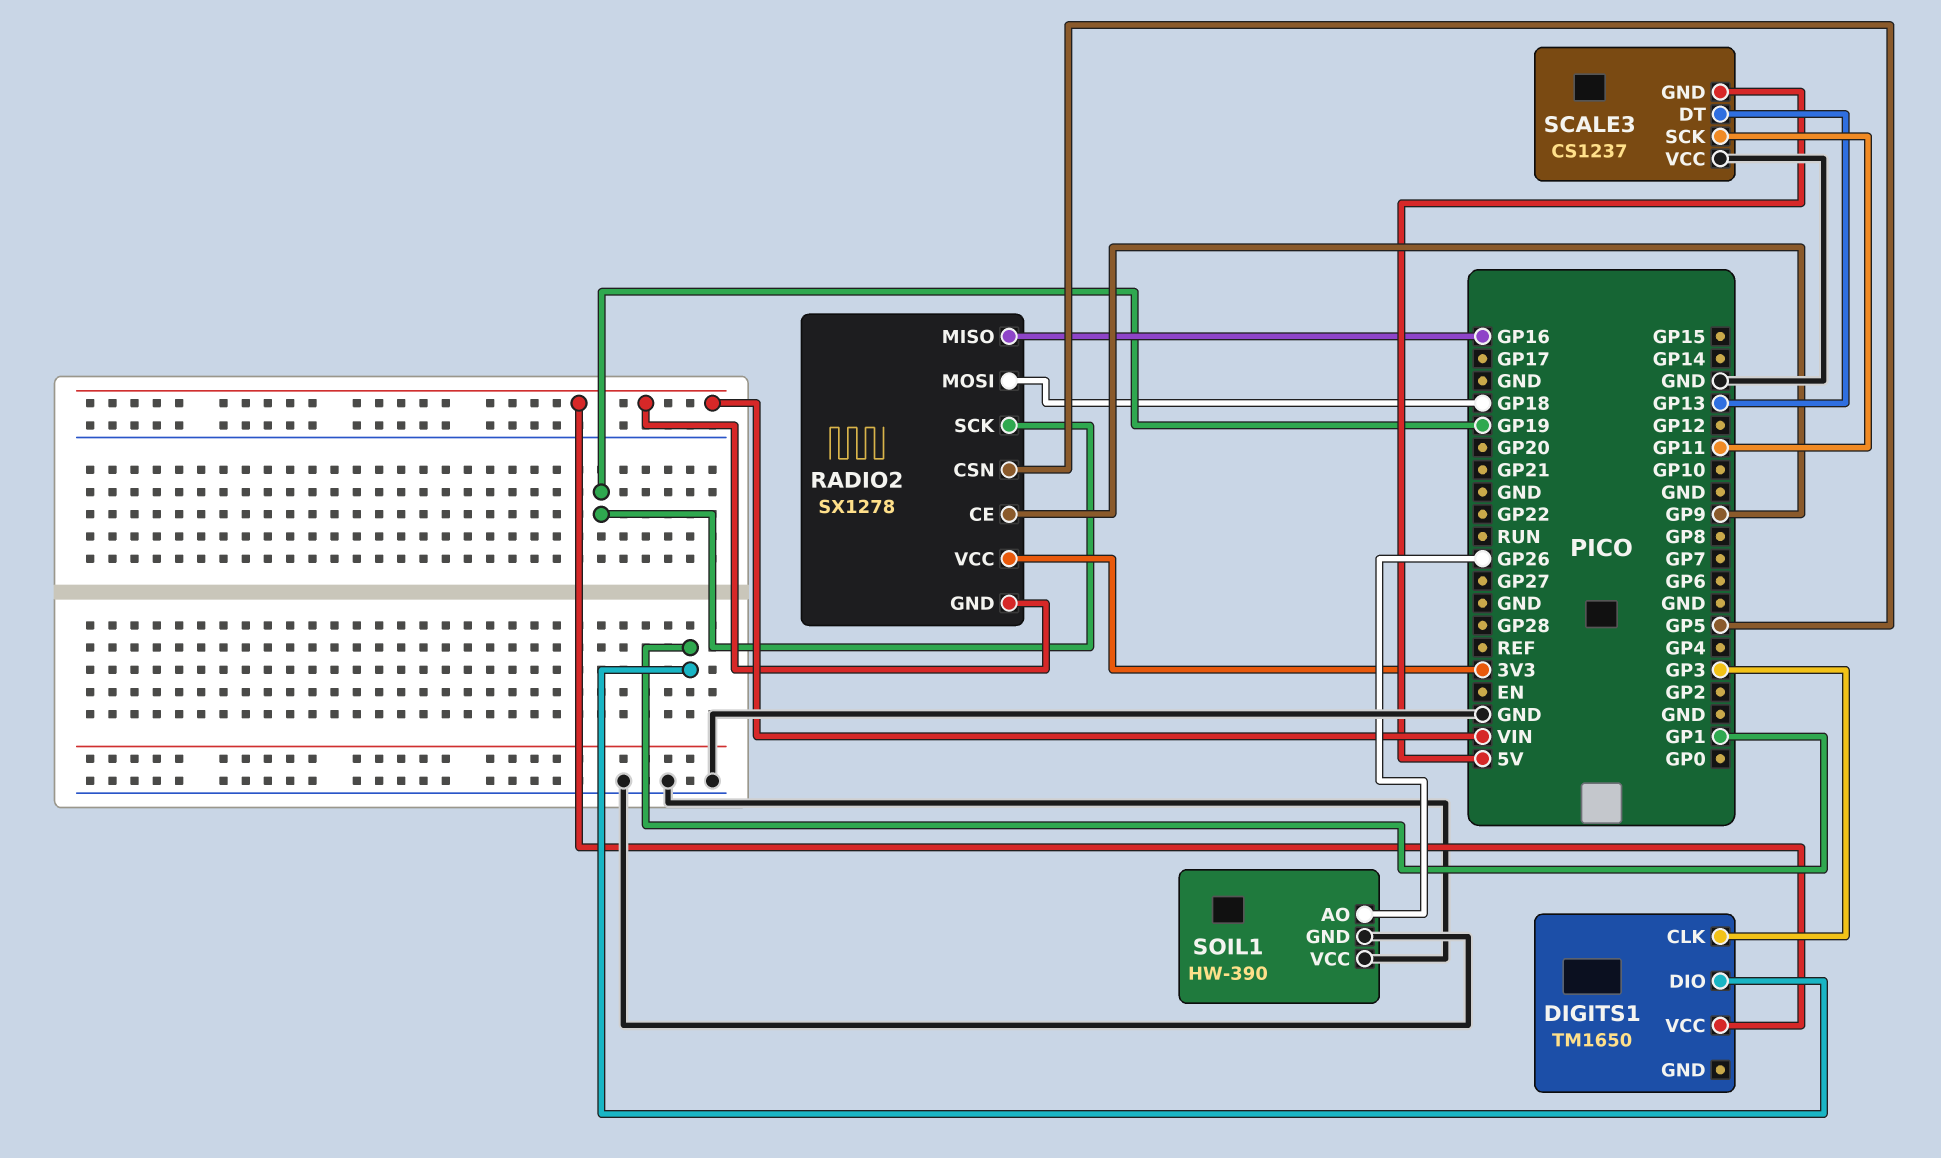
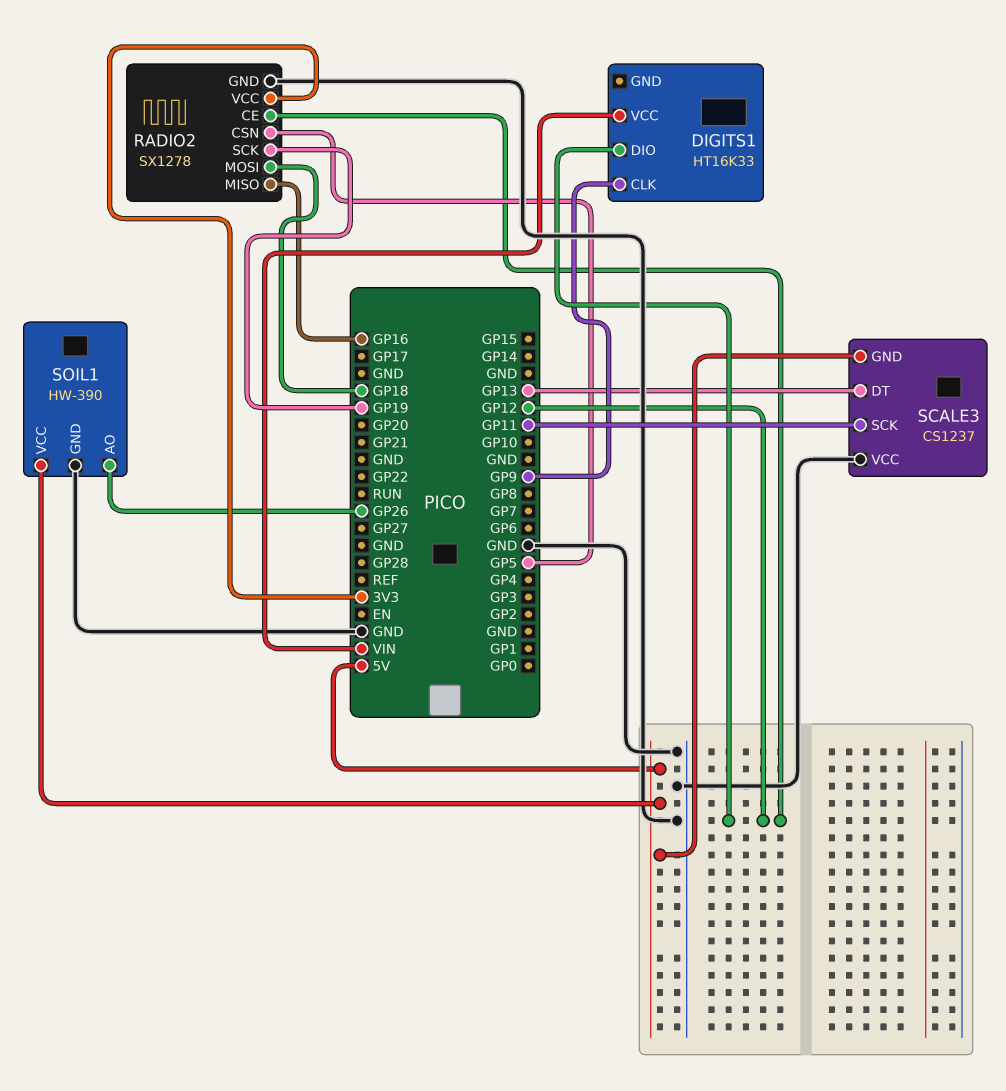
DIGITS1: TM1650 -> HT16K33
DIGITS1 pin CLK: GP3 -> GP9
DIGITS1 pin DIO: GP1 -> GP12
RADIO2 pin CE: GP9 -> GP12
RADIO2 pin GND: VIN -> GND
SOIL1 pin VCC: GND -> 5V

